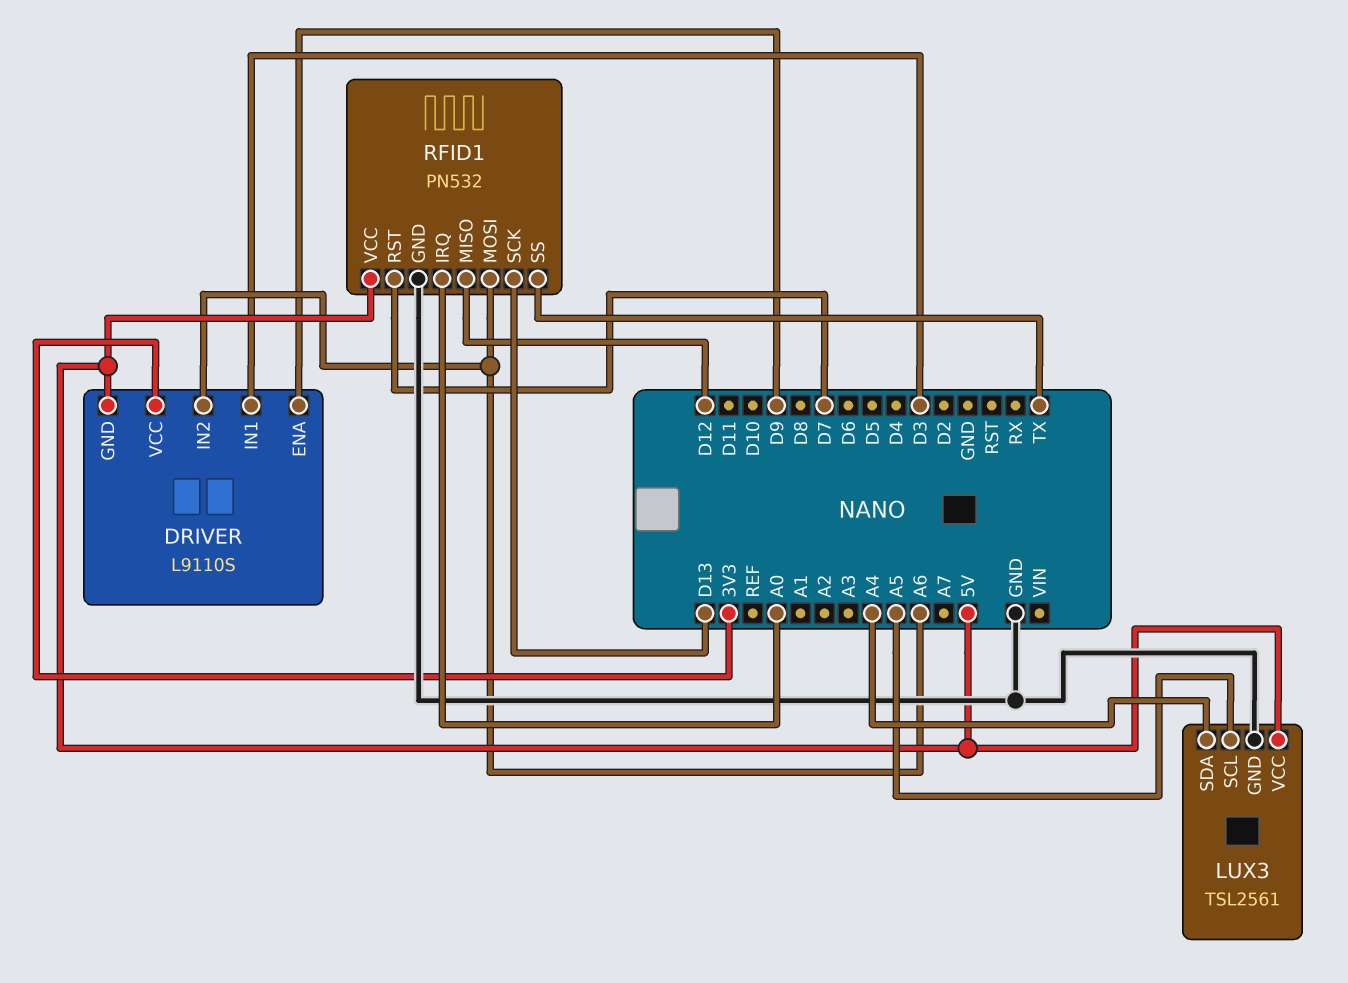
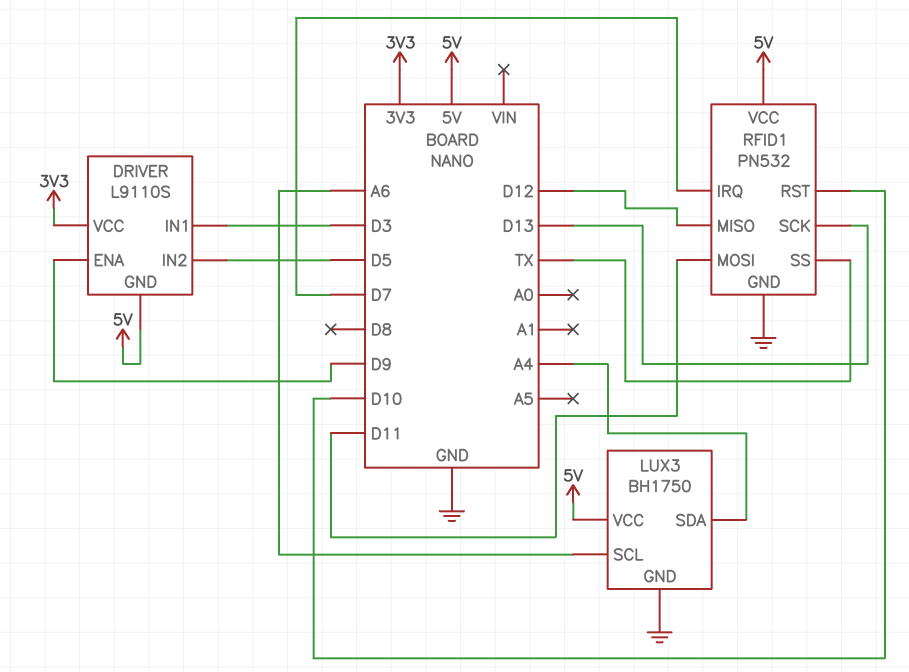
DRIVER pin IN2: A6 -> D5
LUX3: TSL2561 -> BH1750
LUX3 pin SCL: A5 -> A6
RFID1 pin IRQ: A0 -> D7
RFID1 pin MOSI: A6 -> D11
RFID1 pin RST: D7 -> D10

